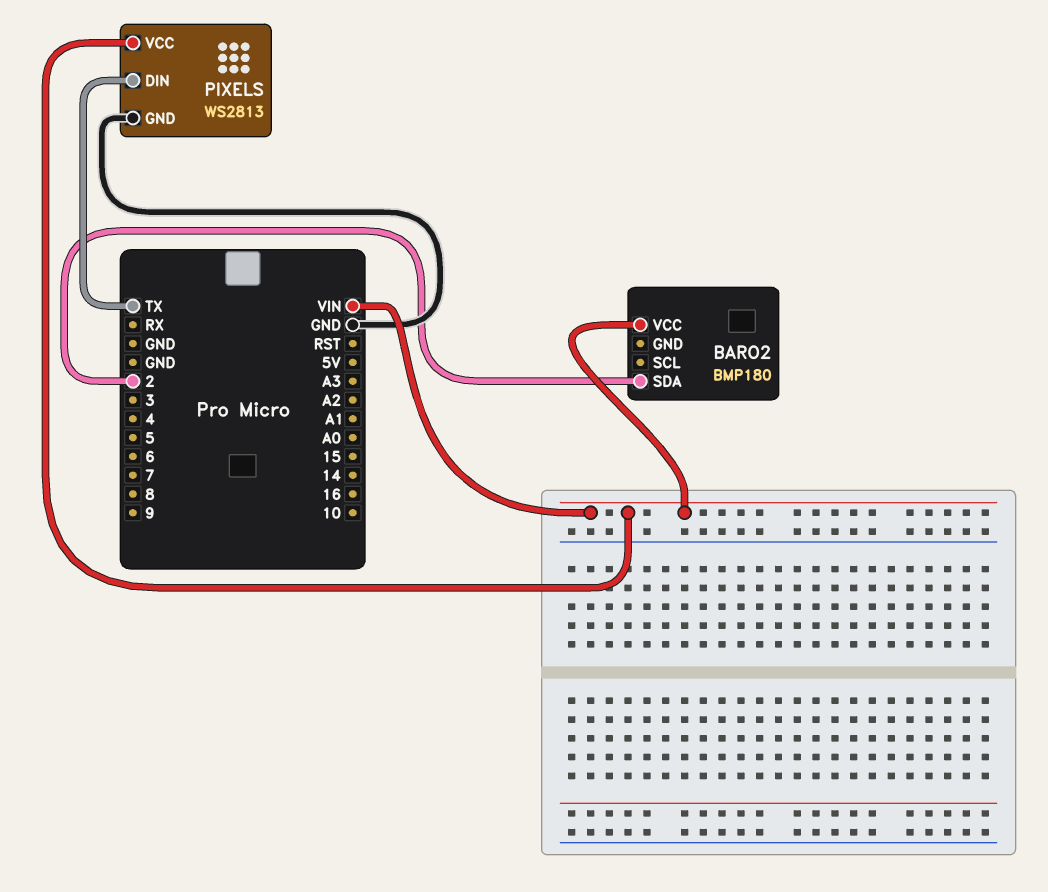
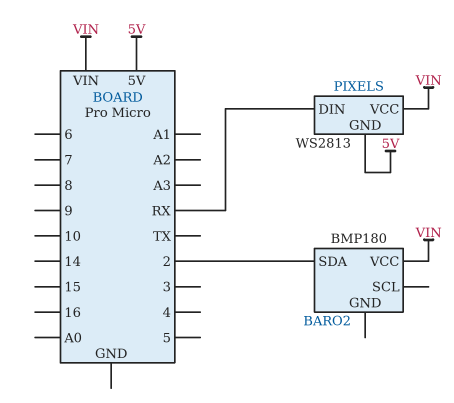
PIXELS pin DIN: TX -> RX
PIXELS pin GND: GND -> 5V

